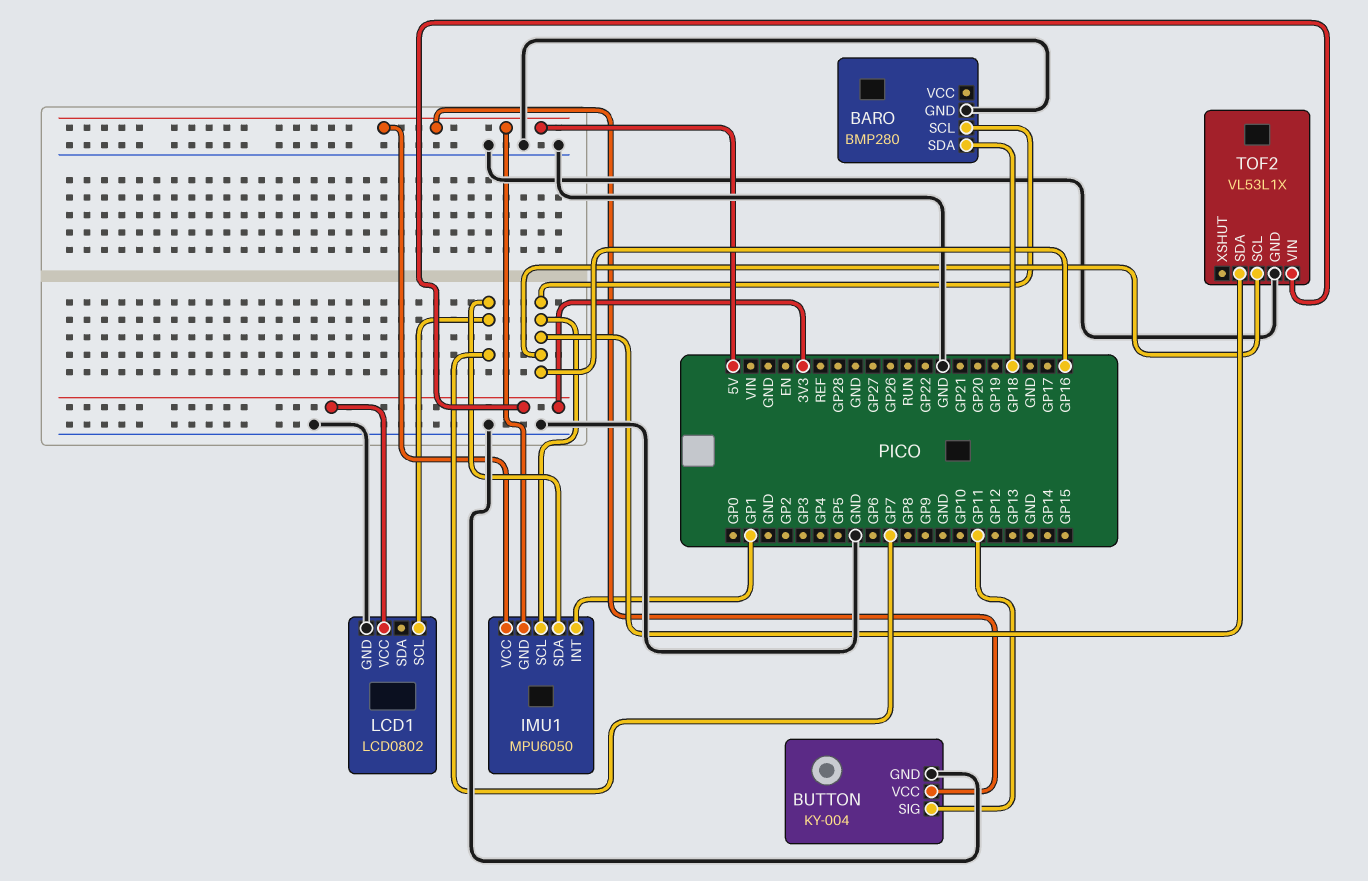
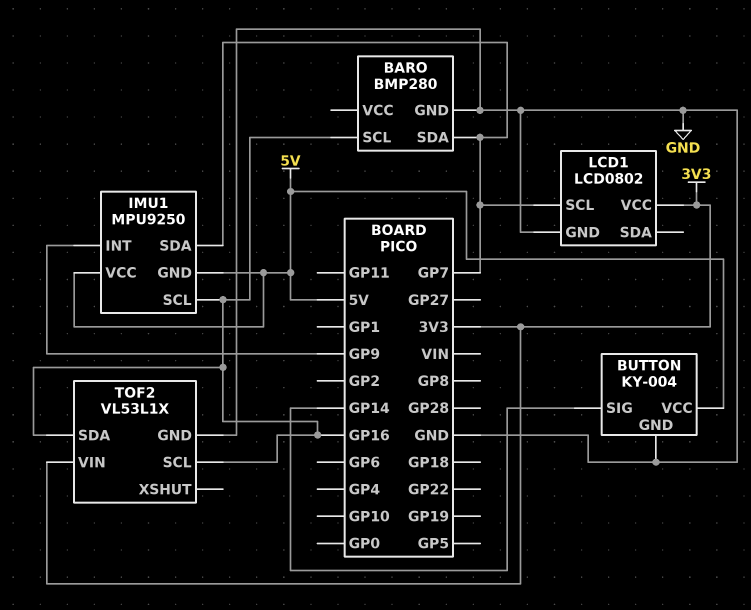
BARO pin SDA: GP18 -> GP7
BUTTON pin SIG: GP11 -> GP14
IMU1: MPU6050 -> MPU9250
IMU1 pin INT: GP1 -> GP9

